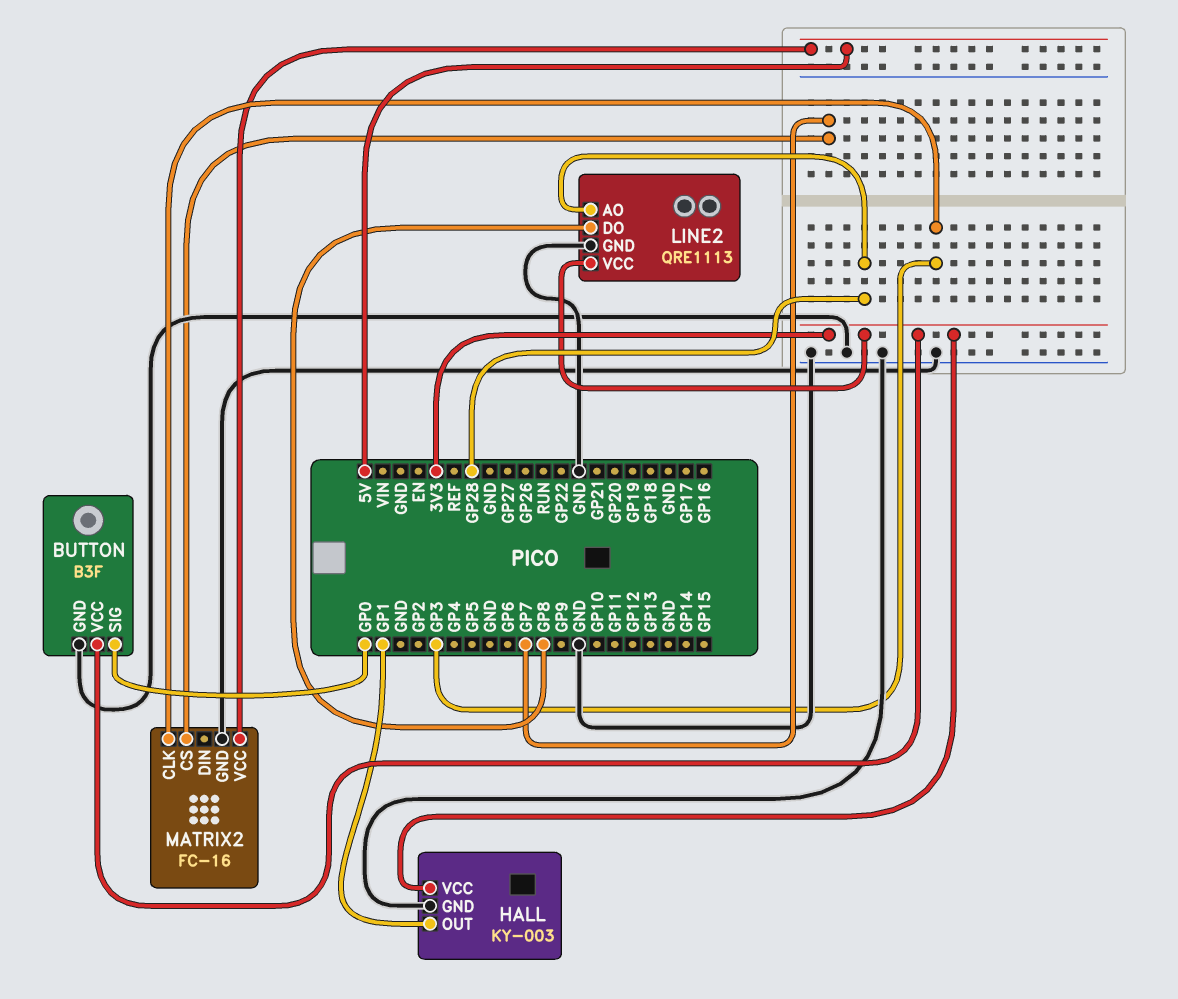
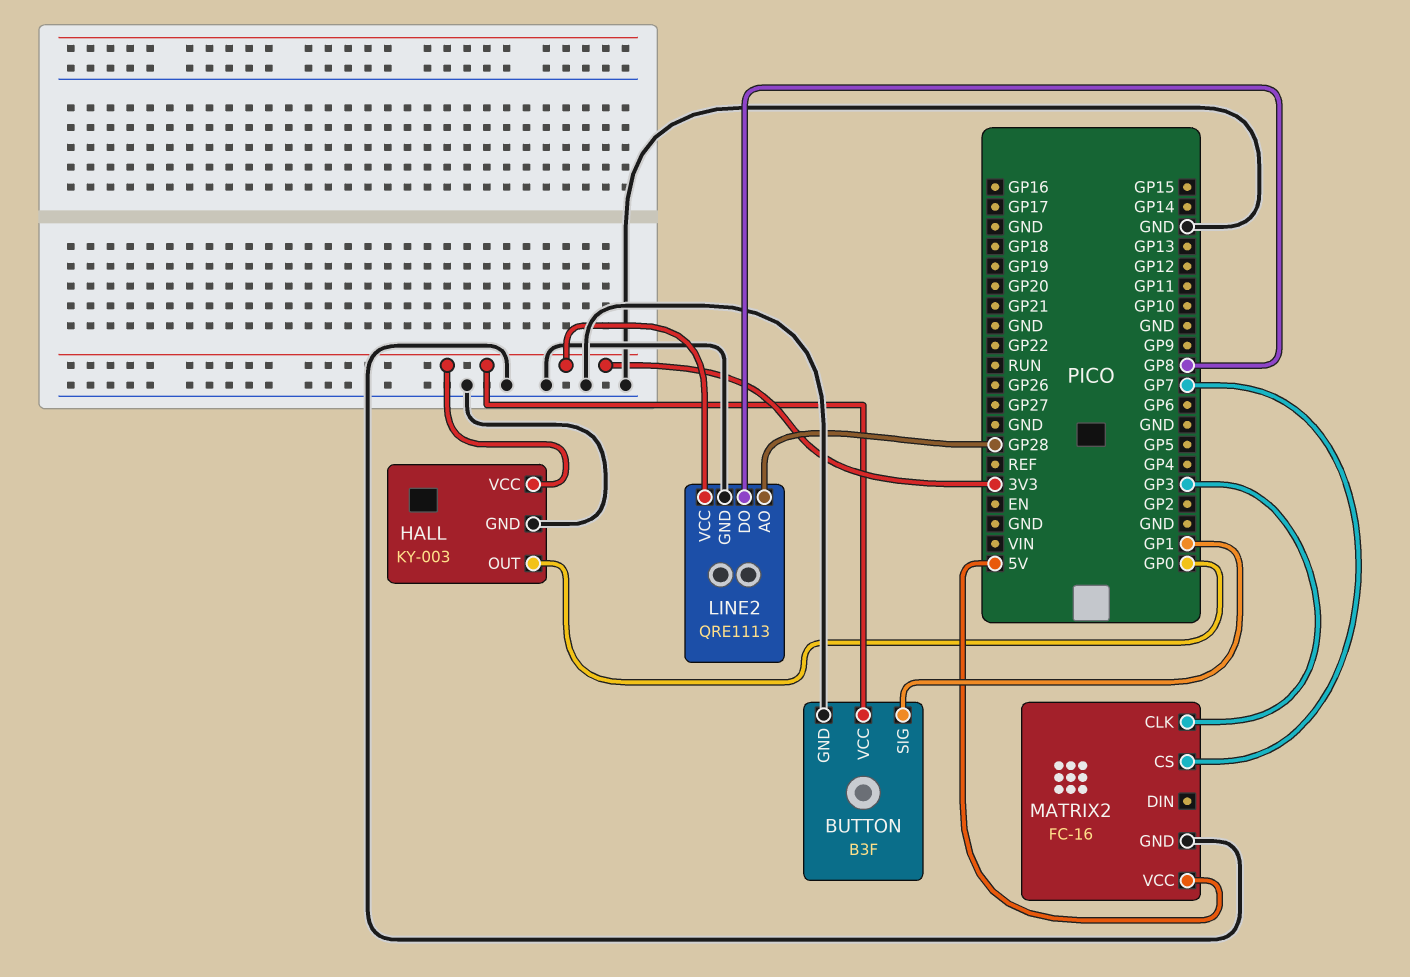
BUTTON pin SIG: GP0 -> GP1
HALL pin OUT: GP1 -> GP0

